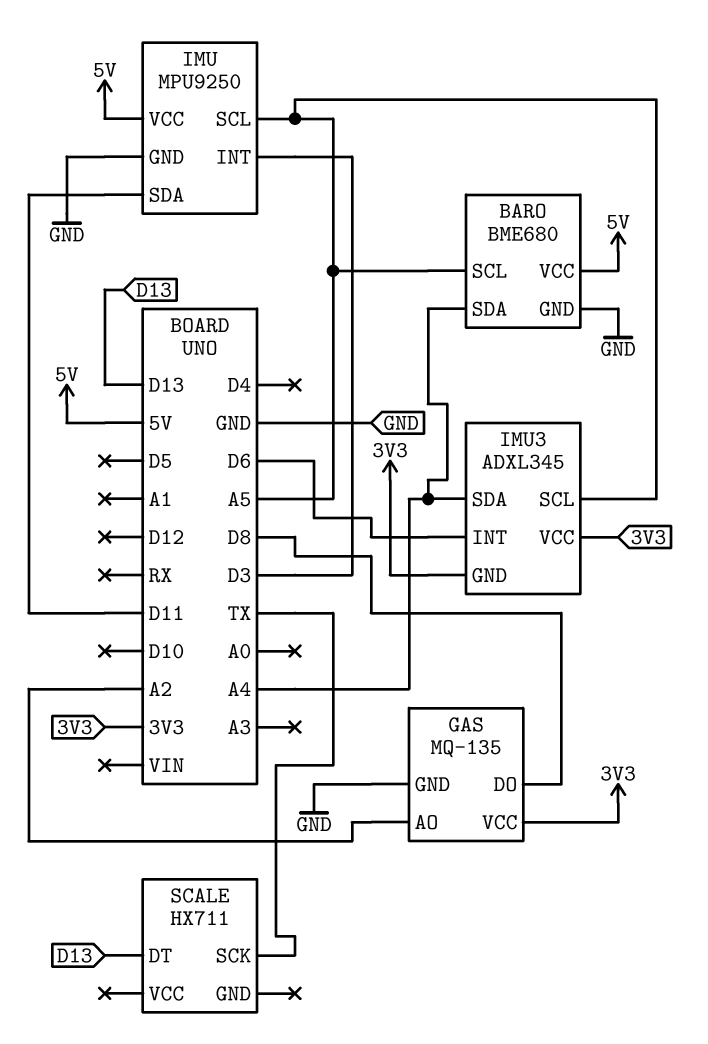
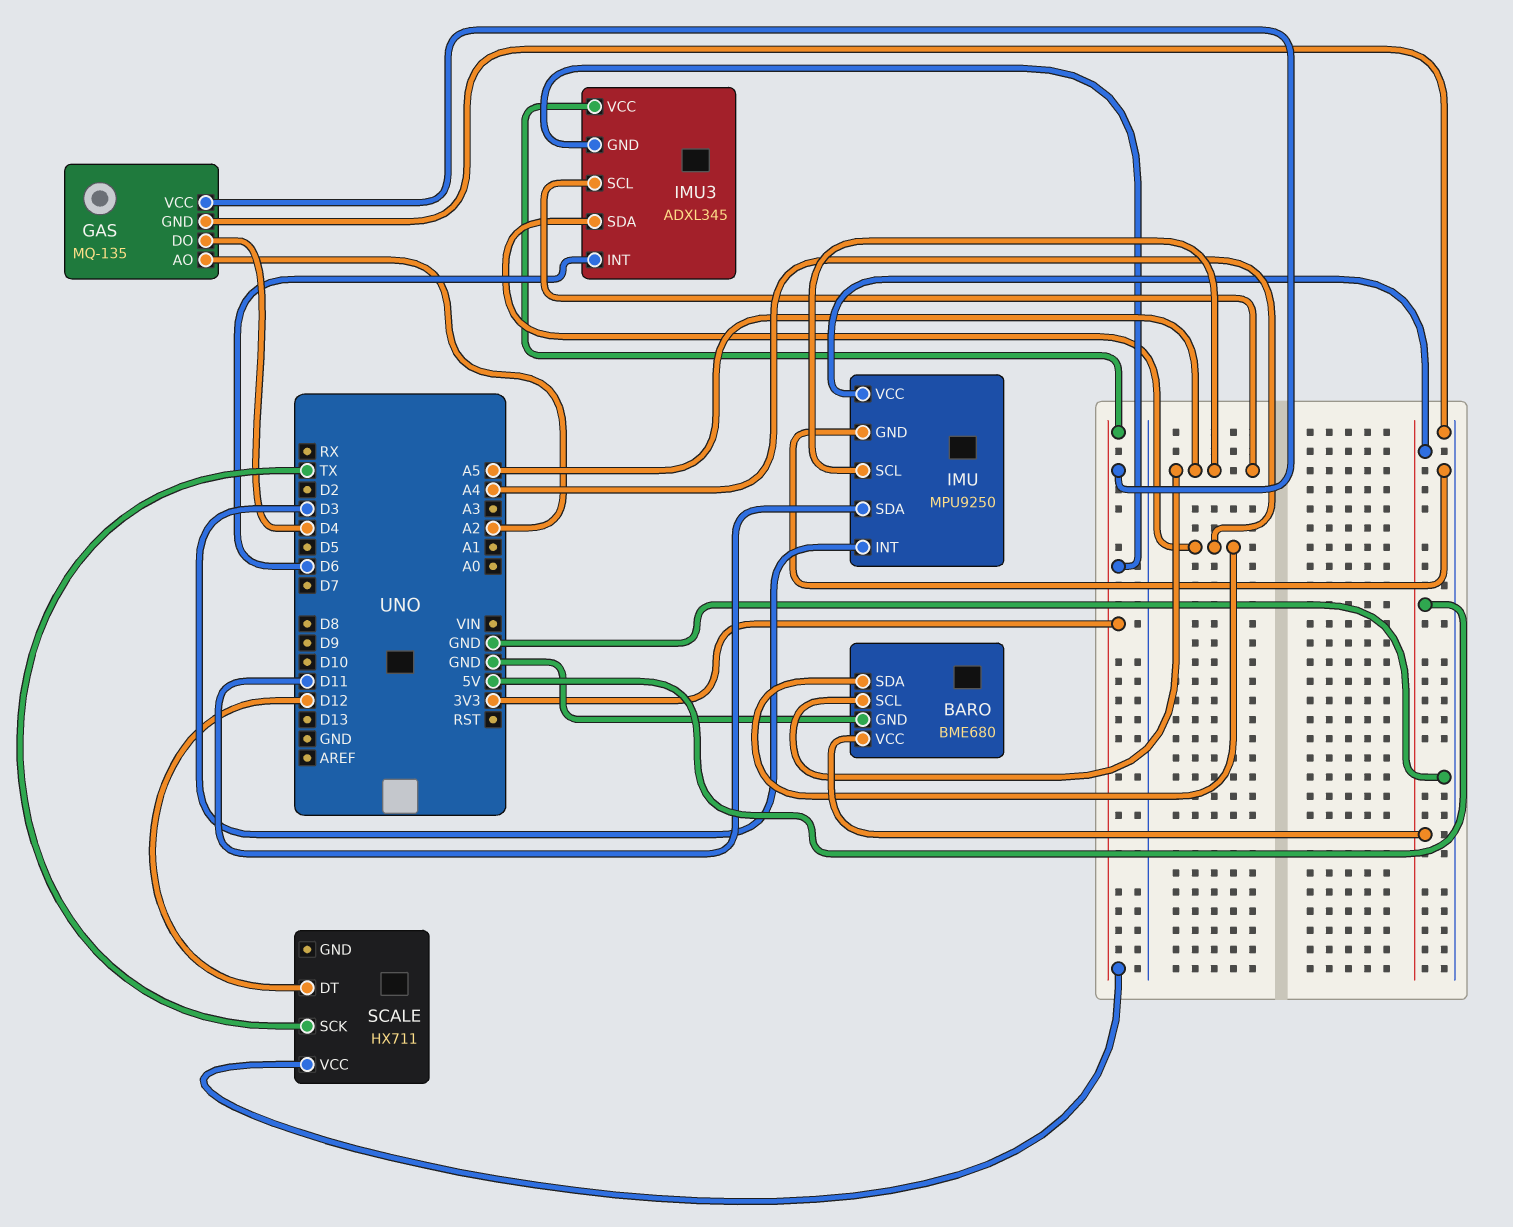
GAS pin DO: D8 -> D4
SCALE pin DT: D13 -> D12
SCALE pin VCC: none -> 3V3

